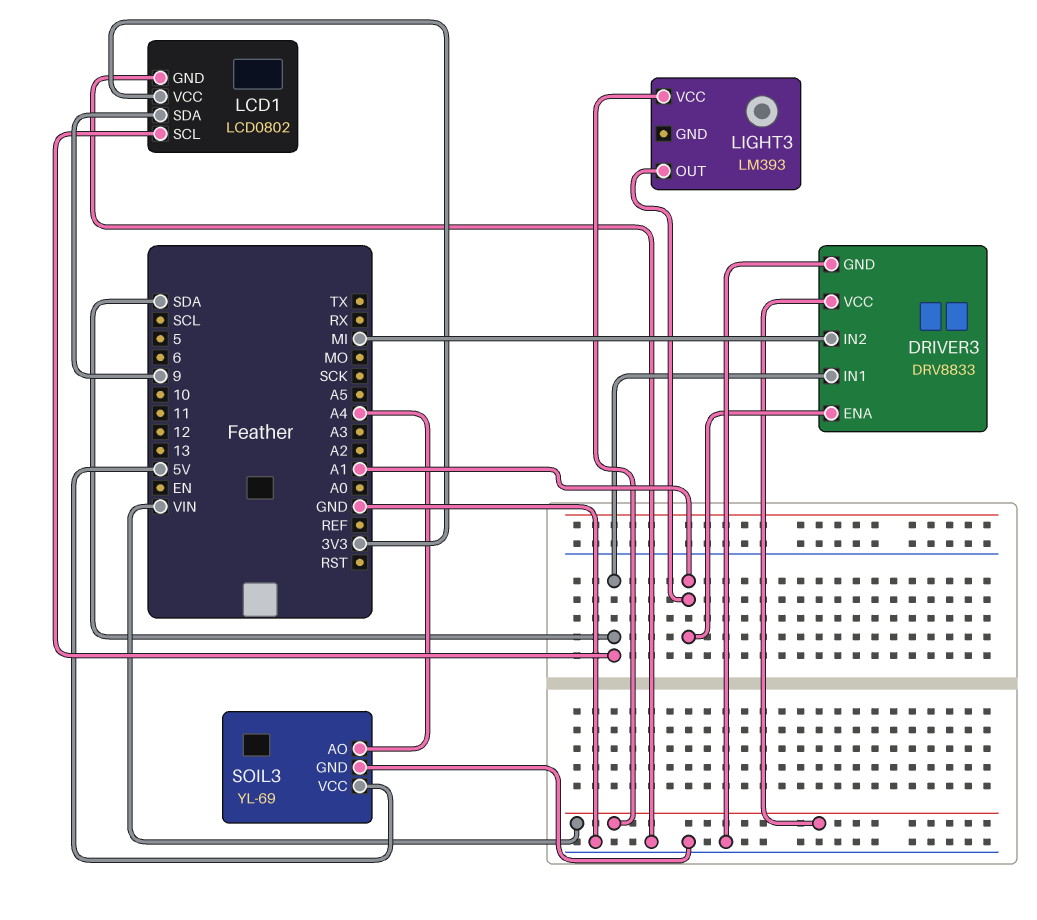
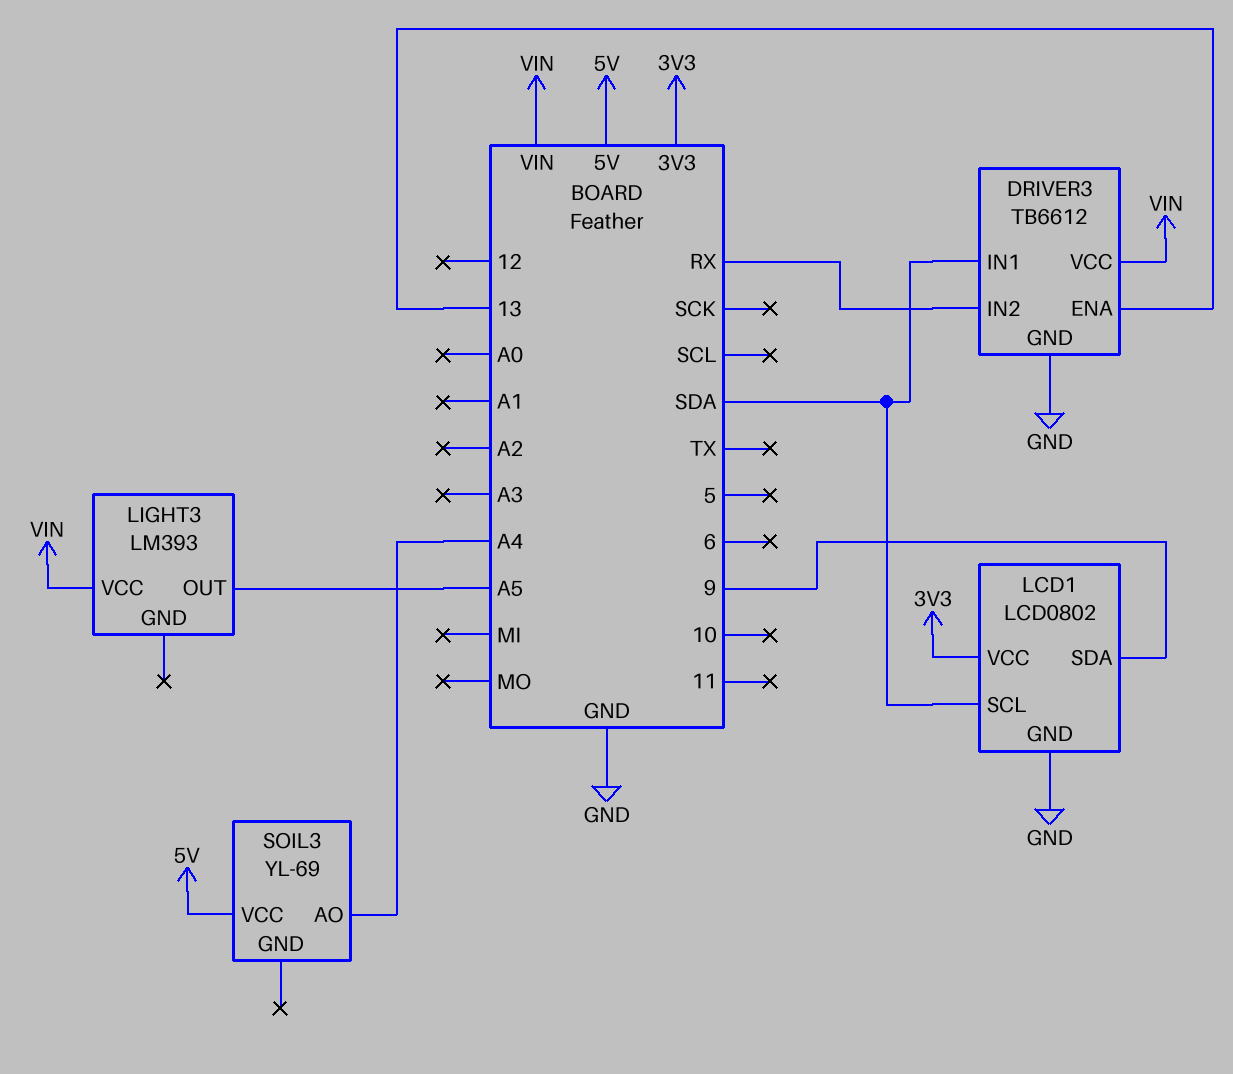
DRIVER3: DRV8833 -> TB6612
DRIVER3 pin ENA: A1 -> 13
DRIVER3 pin IN2: MI -> RX
LIGHT3 pin OUT: A1 -> A5
SOIL3 pin GND: GND -> none

